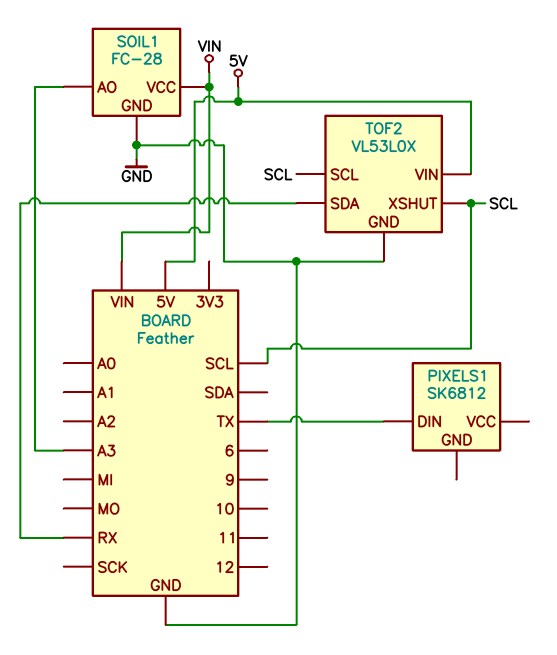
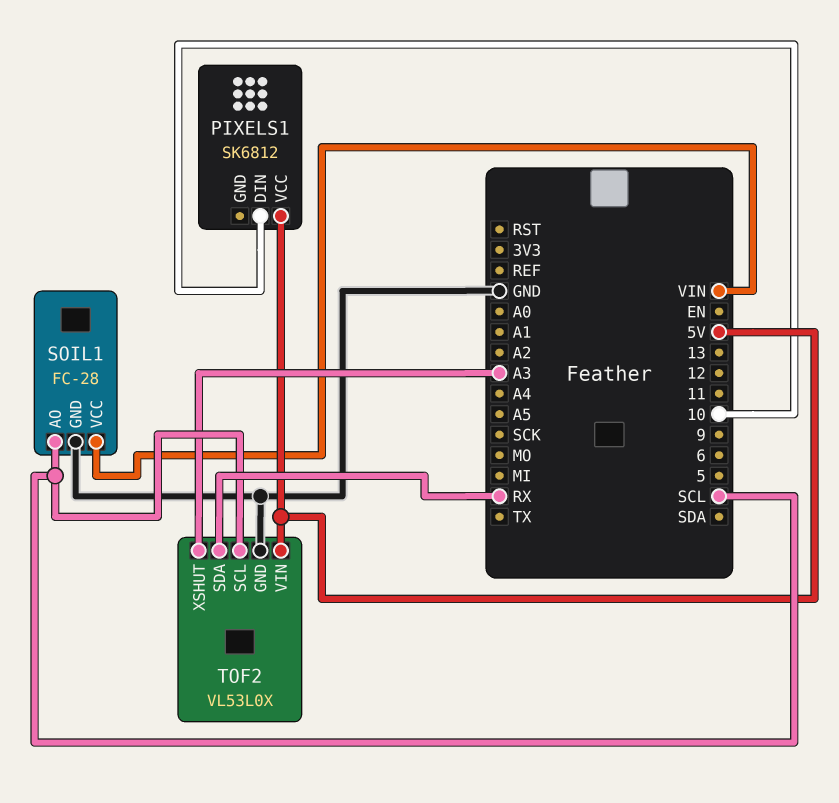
PIXELS1 pin DIN: TX -> 10
PIXELS1 pin VCC: none -> 5V
SOIL1 pin AO: A3 -> SCL
TOF2 pin XSHUT: SCL -> A3

